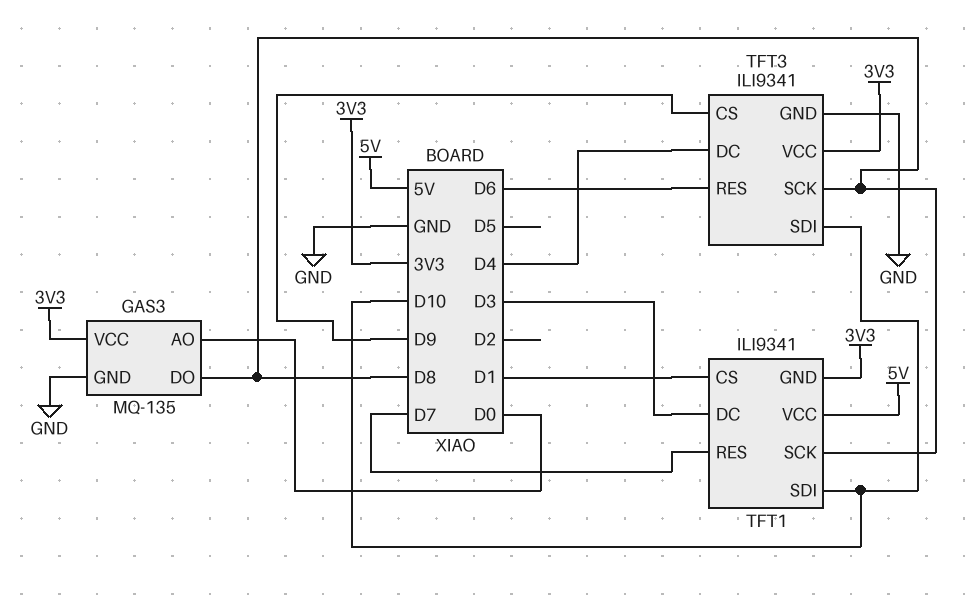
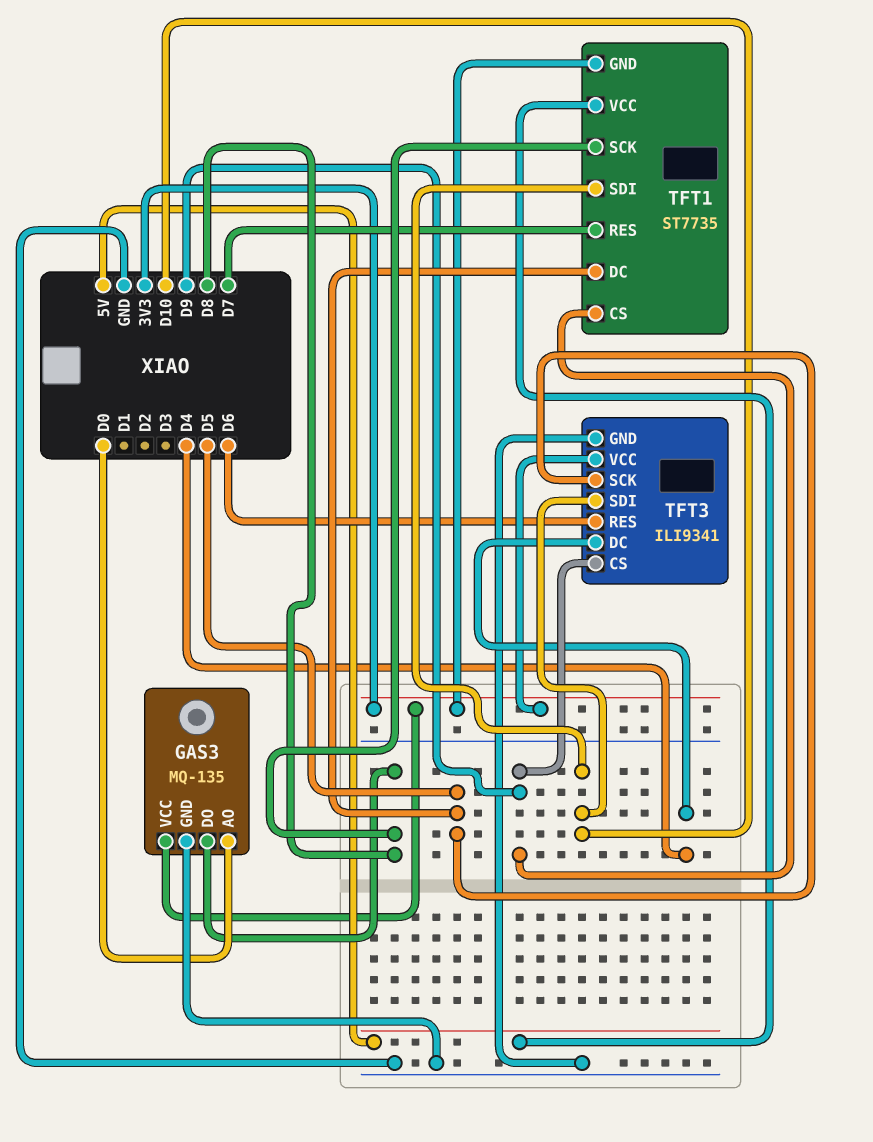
TFT1: ILI9341 -> ST7735
TFT1 pin CS: D1 -> D9
TFT1 pin DC: D3 -> D5
TFT3 pin SCK: D8 -> D5

